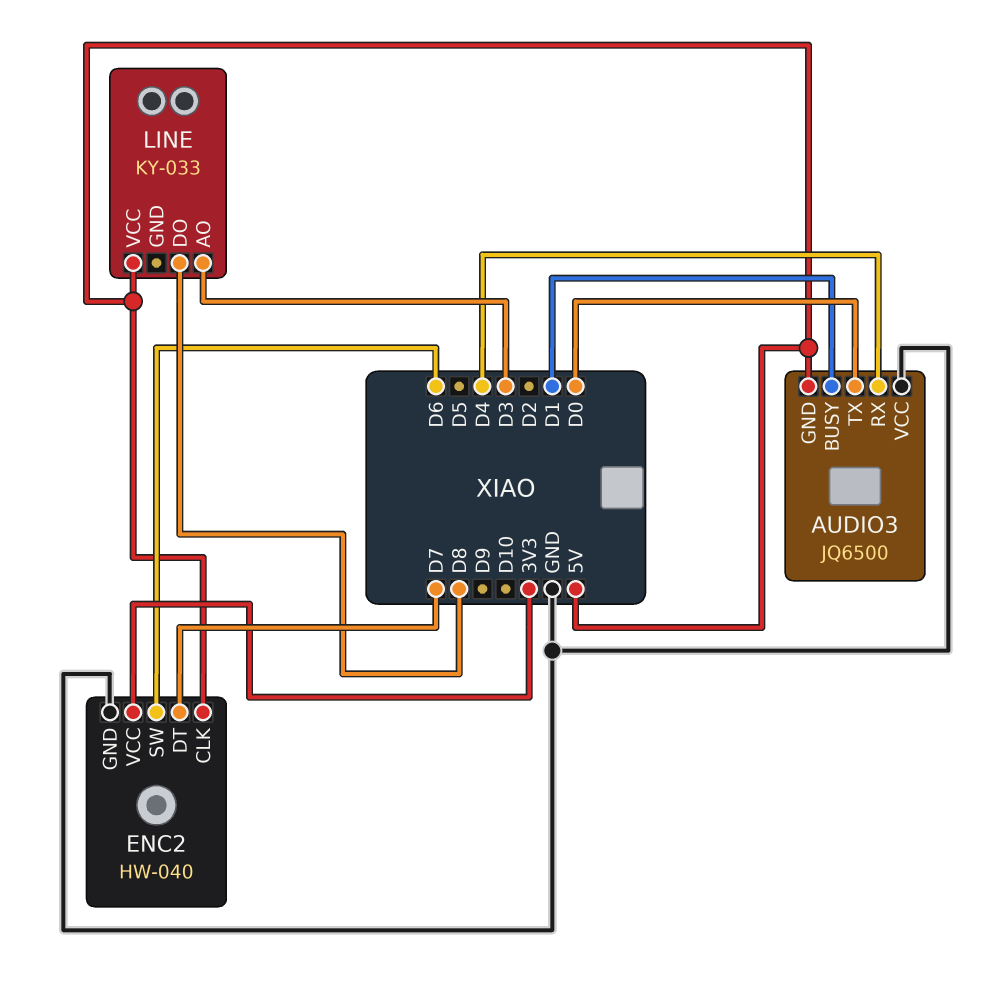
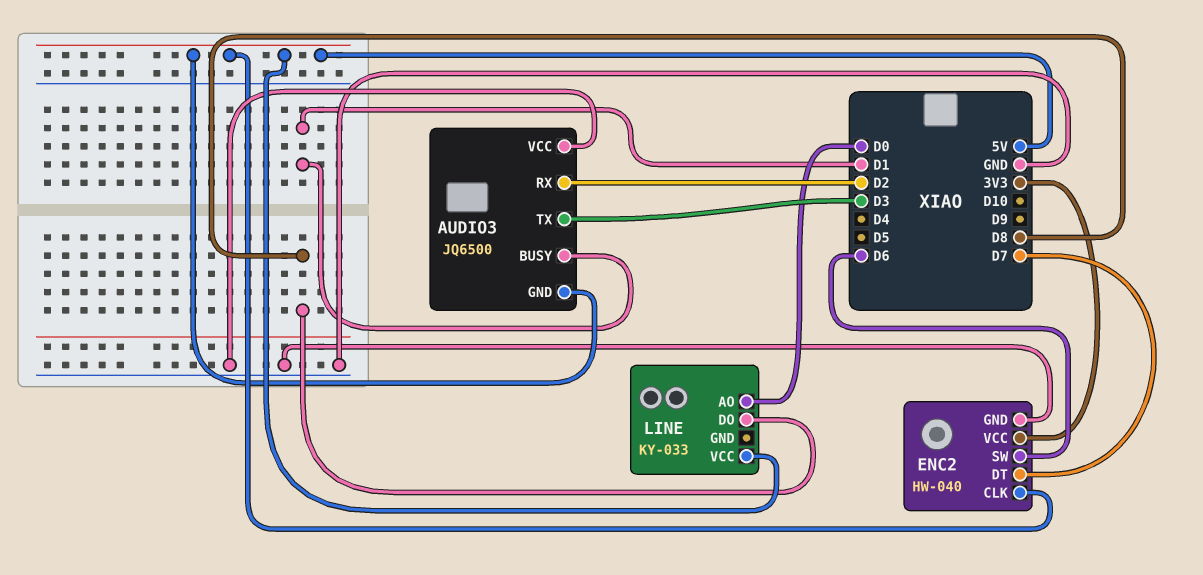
AUDIO3 pin RX: D4 -> D2
AUDIO3 pin TX: D0 -> D3
LINE pin AO: D3 -> D0

